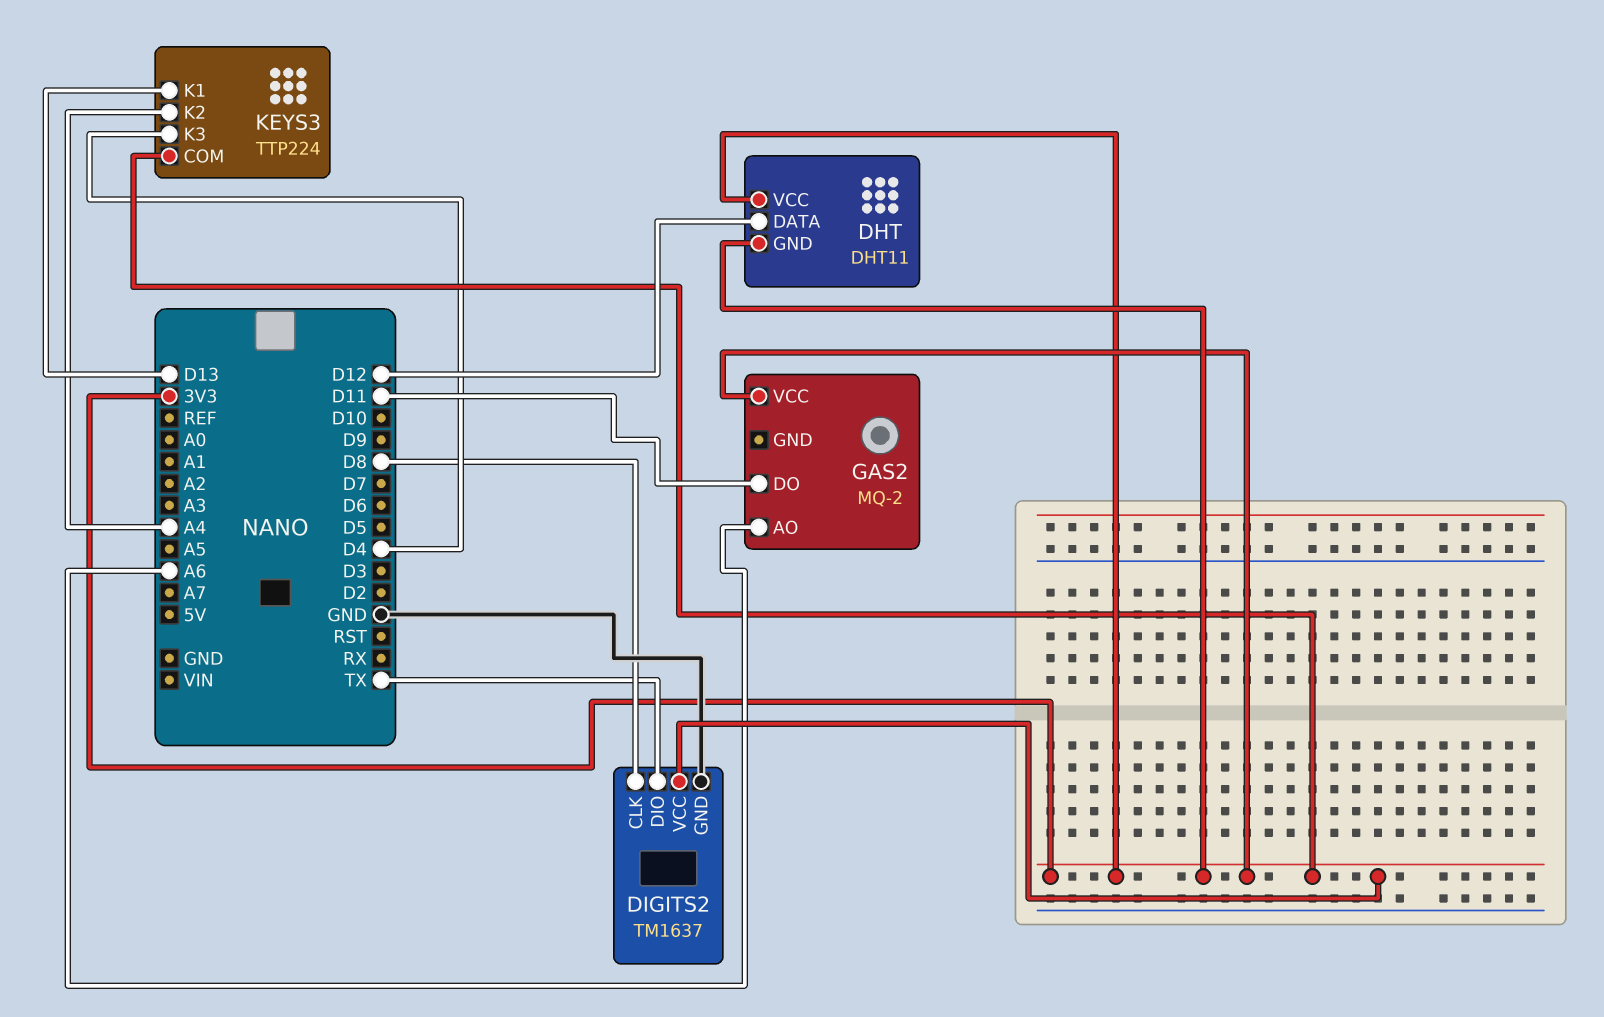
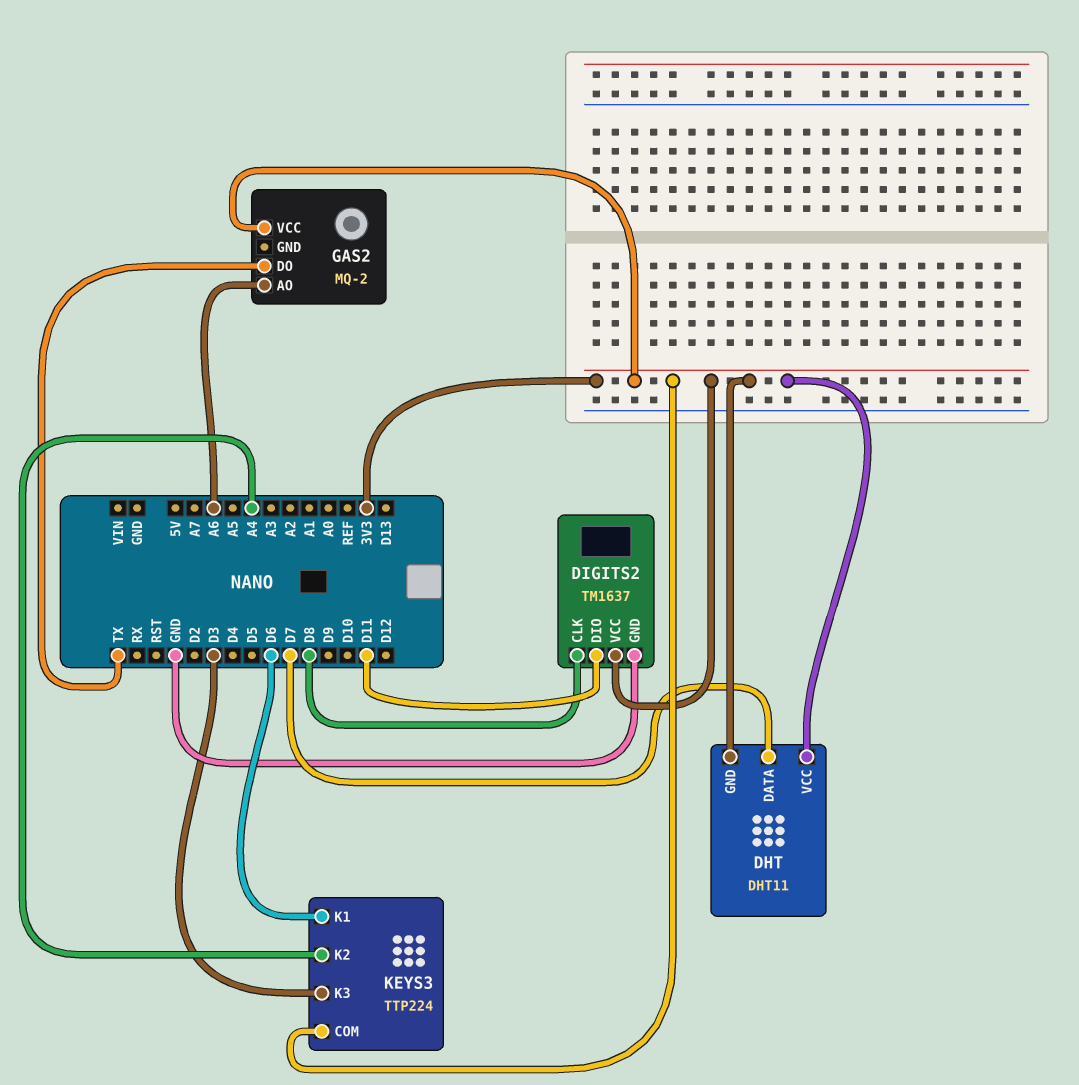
DHT pin DATA: D12 -> D7
DIGITS2 pin DIO: TX -> D11
GAS2 pin DO: D11 -> TX
KEYS3 pin K1: D13 -> D6
KEYS3 pin K3: D4 -> D3

